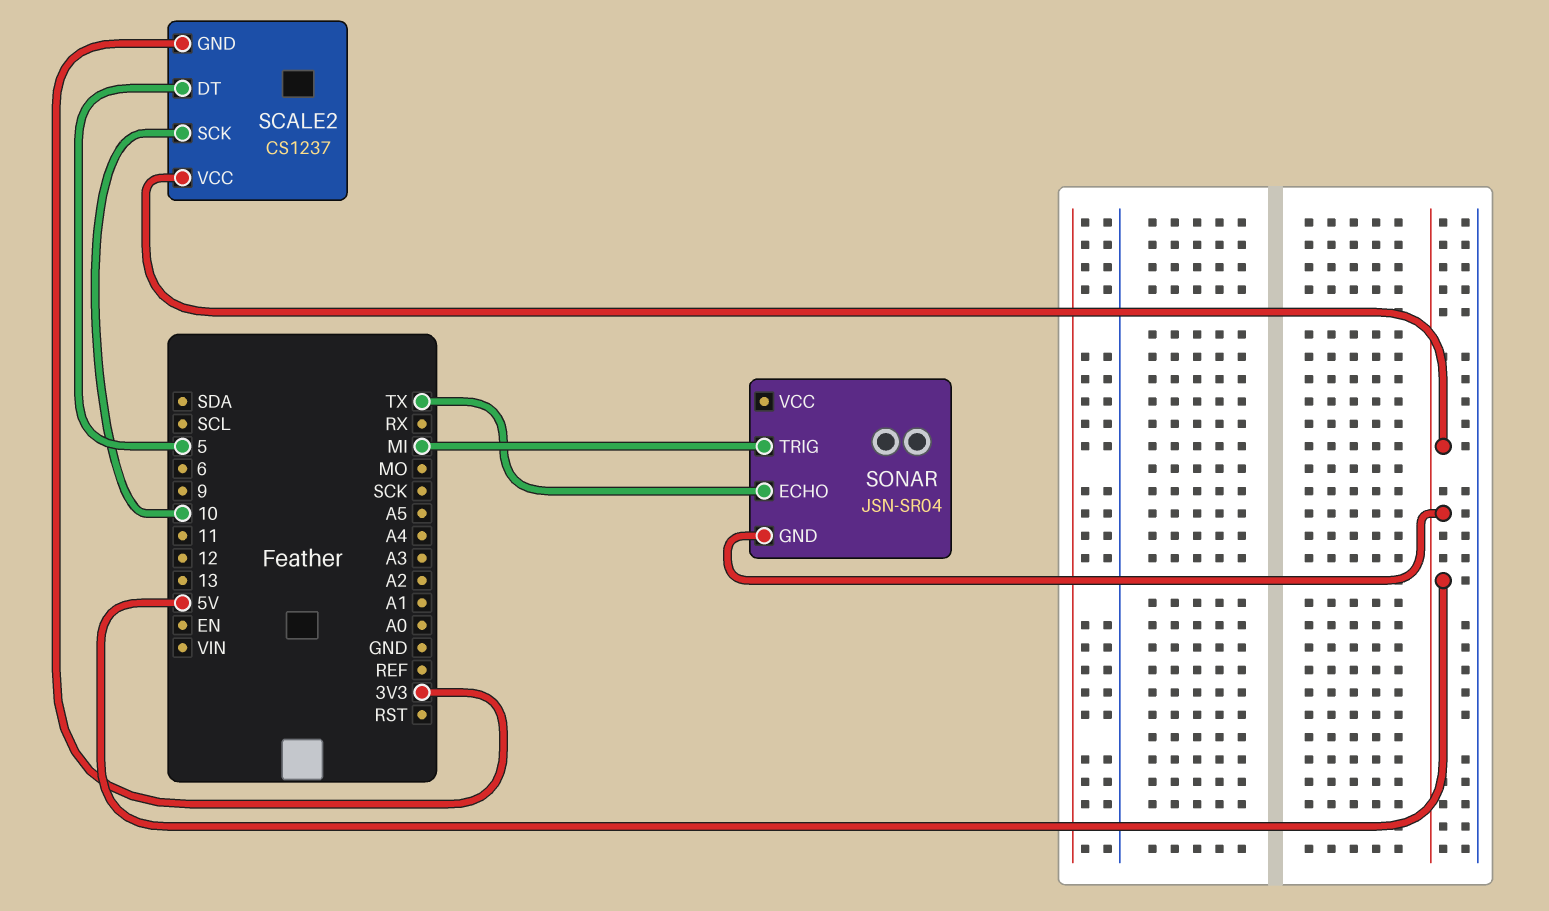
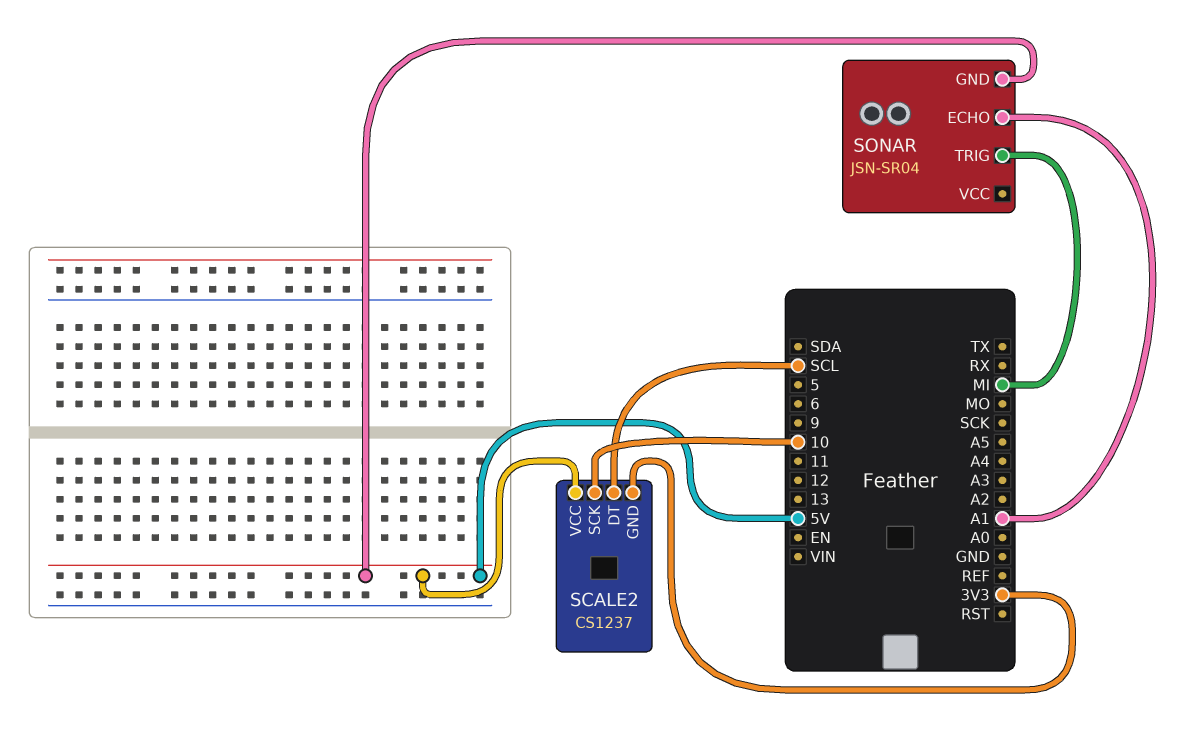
SCALE2 pin DT: 5 -> SCL
SONAR pin ECHO: TX -> A1

